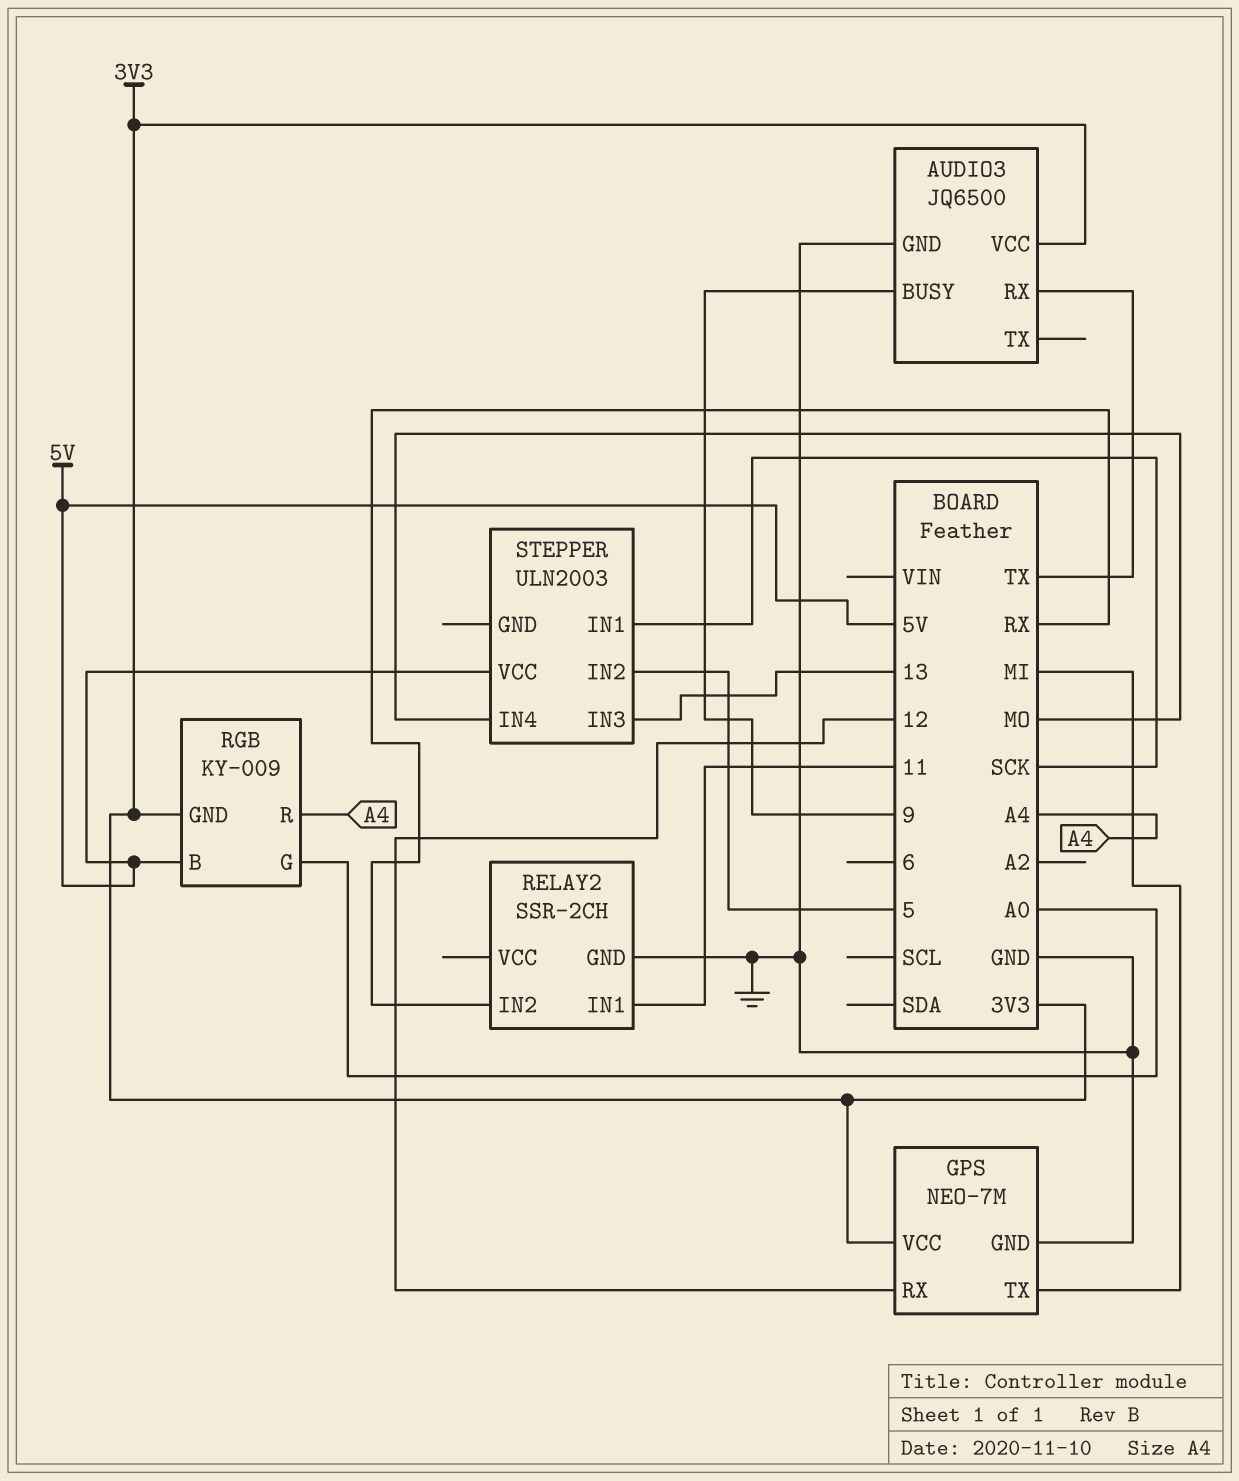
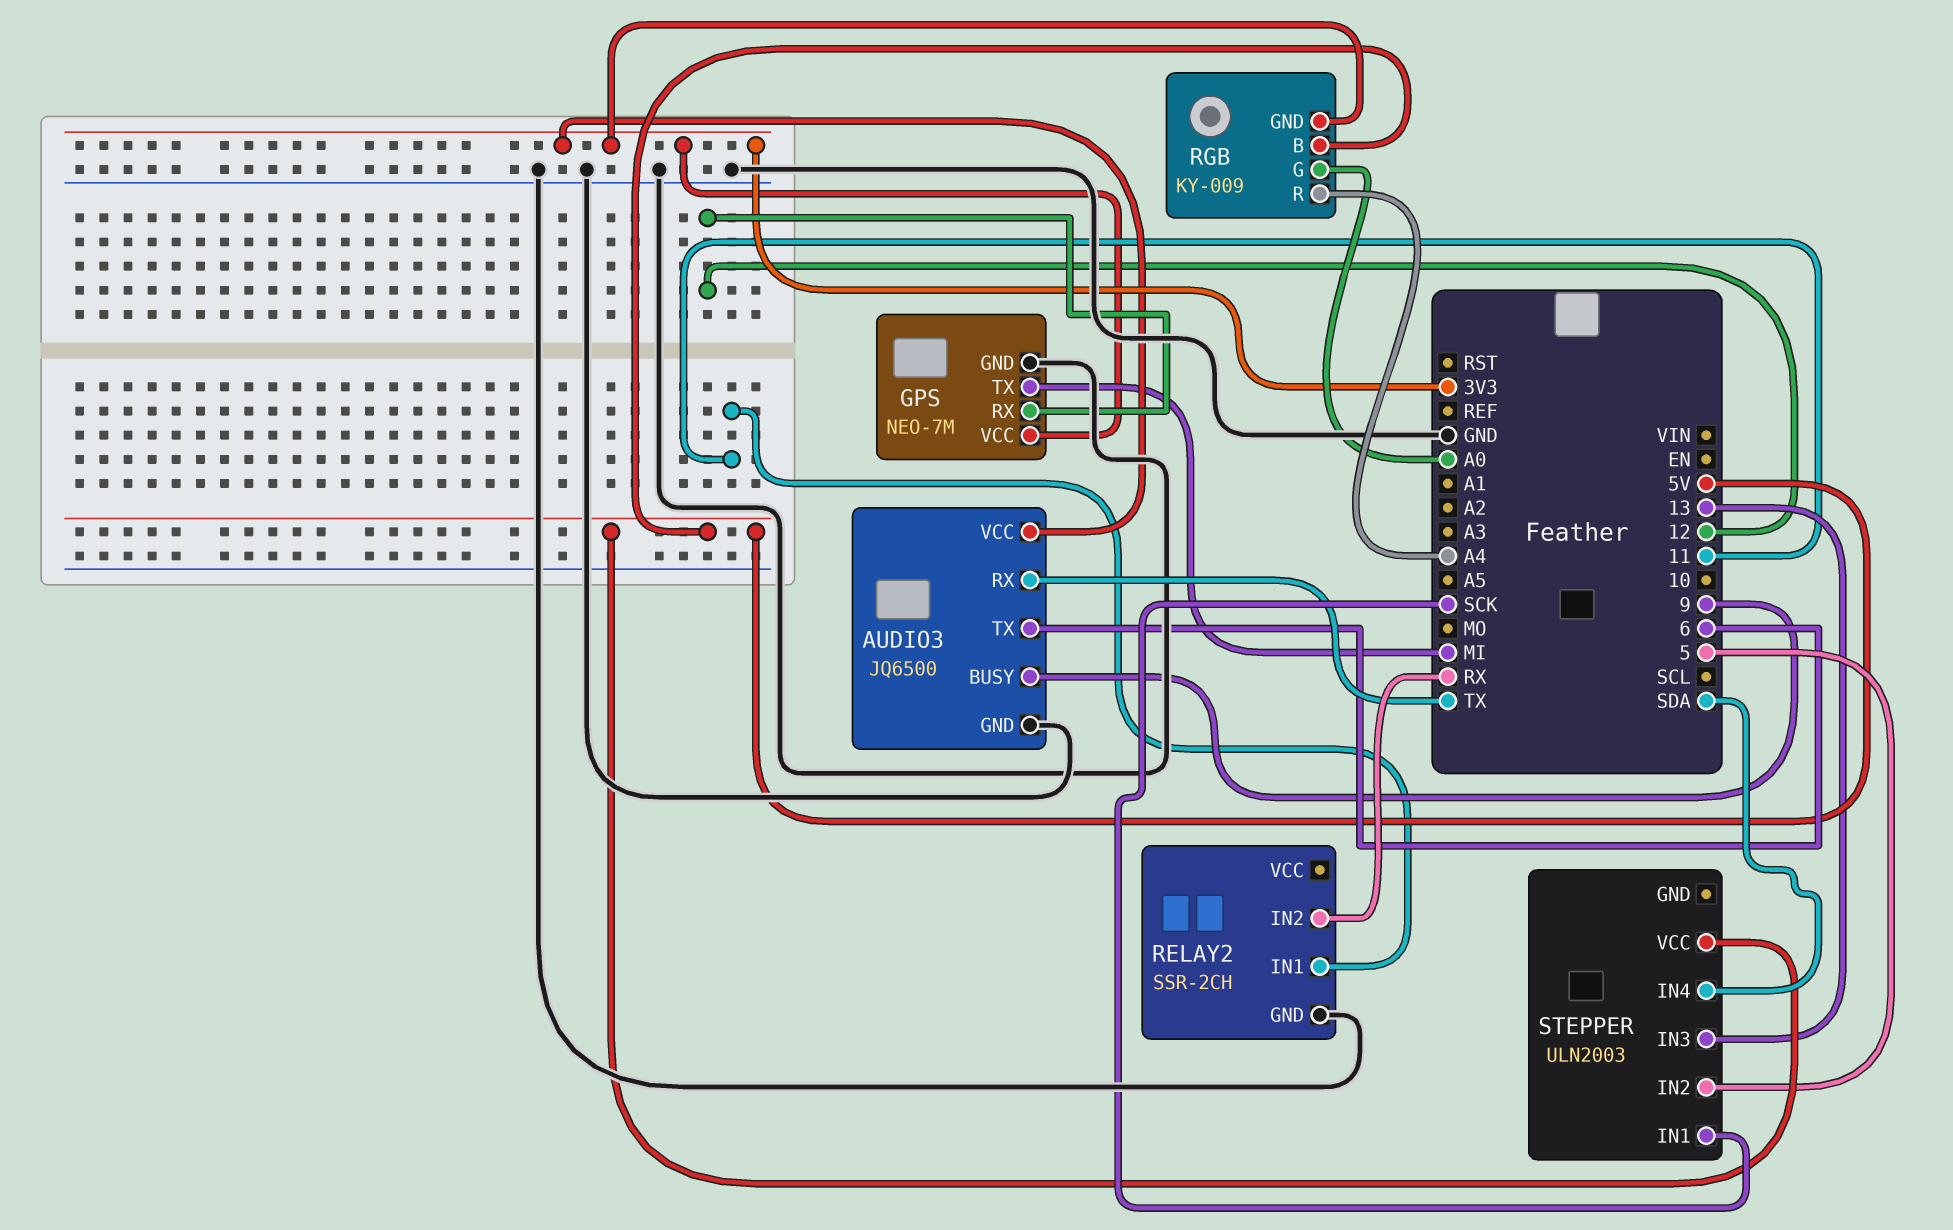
AUDIO3 pin TX: none -> 6
STEPPER pin IN4: MO -> SDA

